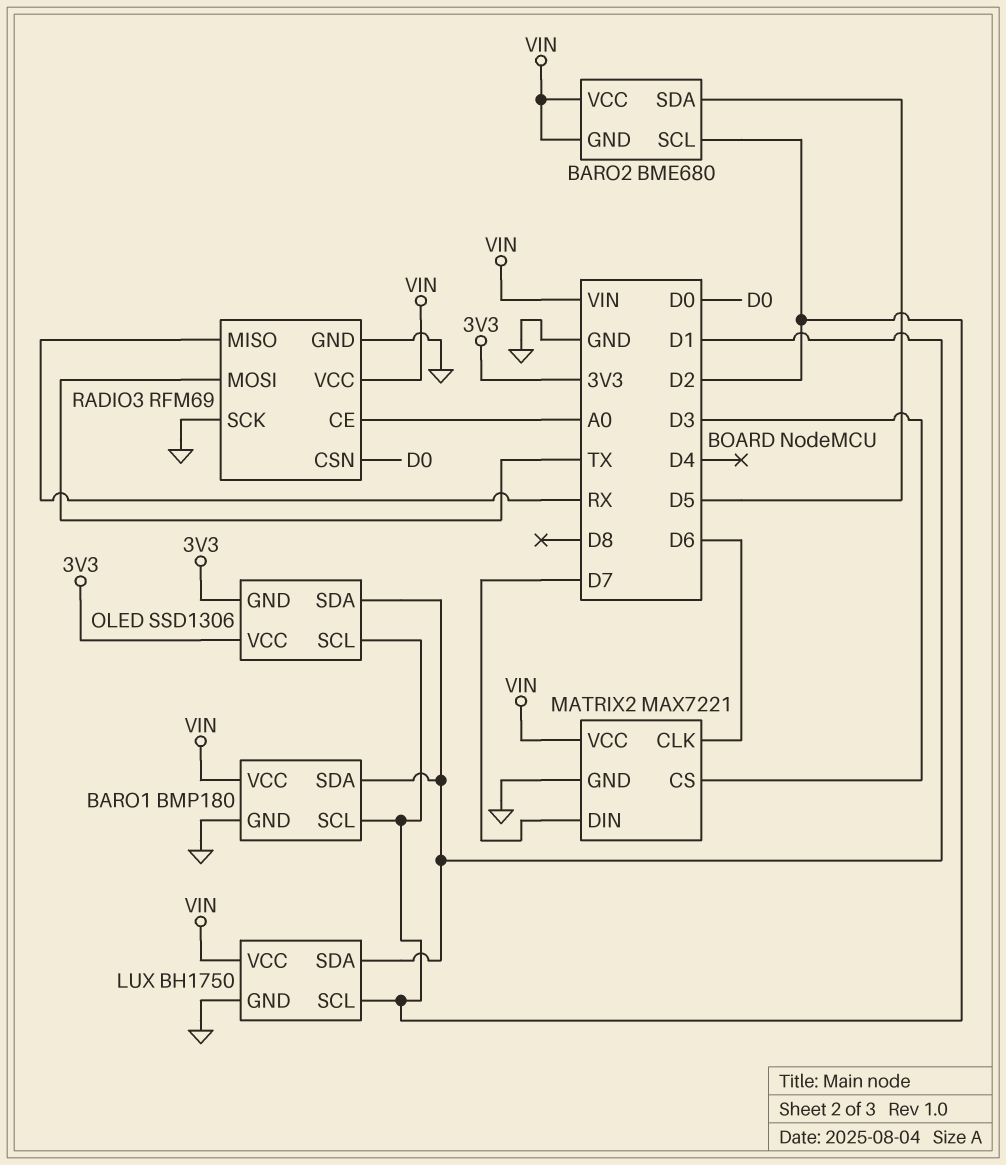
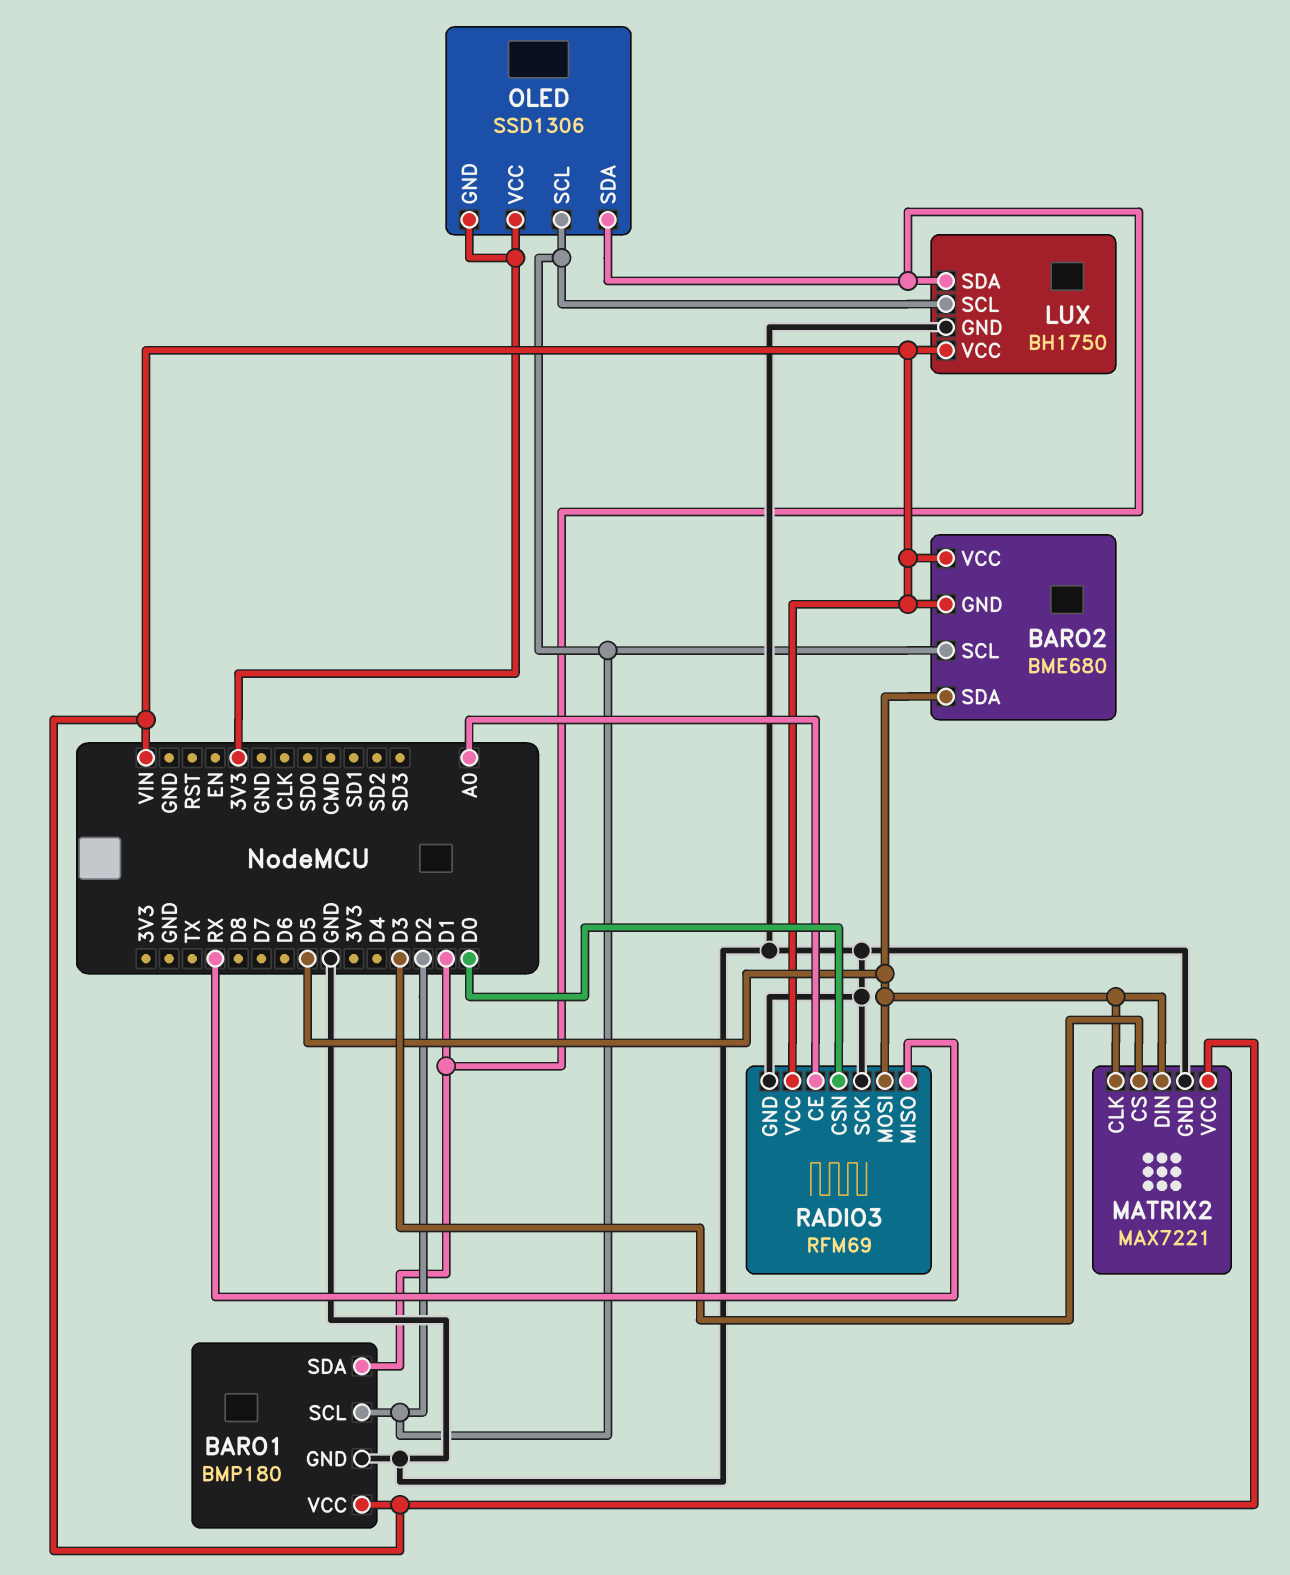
MATRIX2 pin CLK: D6 -> D5
MATRIX2 pin DIN: D7 -> D5
RADIO3 pin MOSI: TX -> D5

